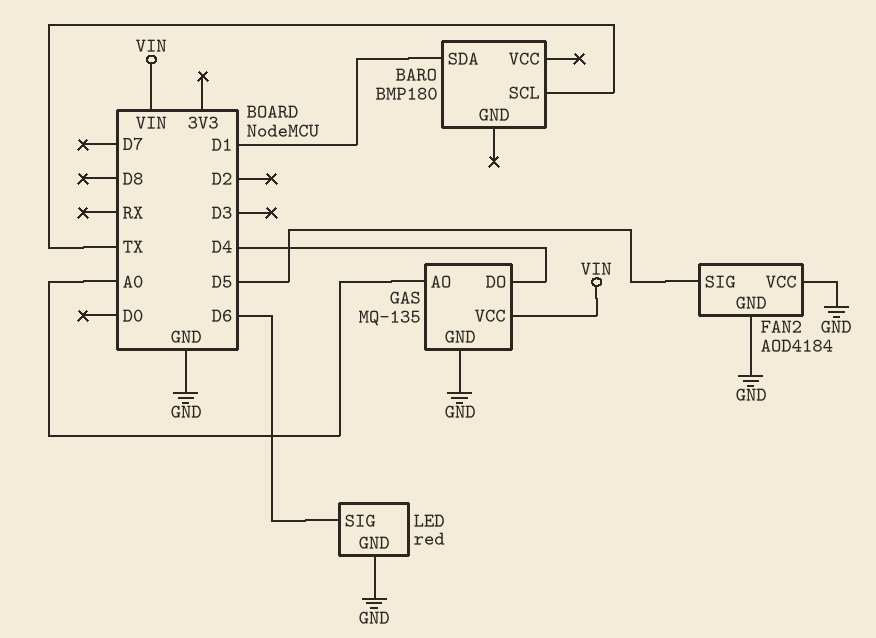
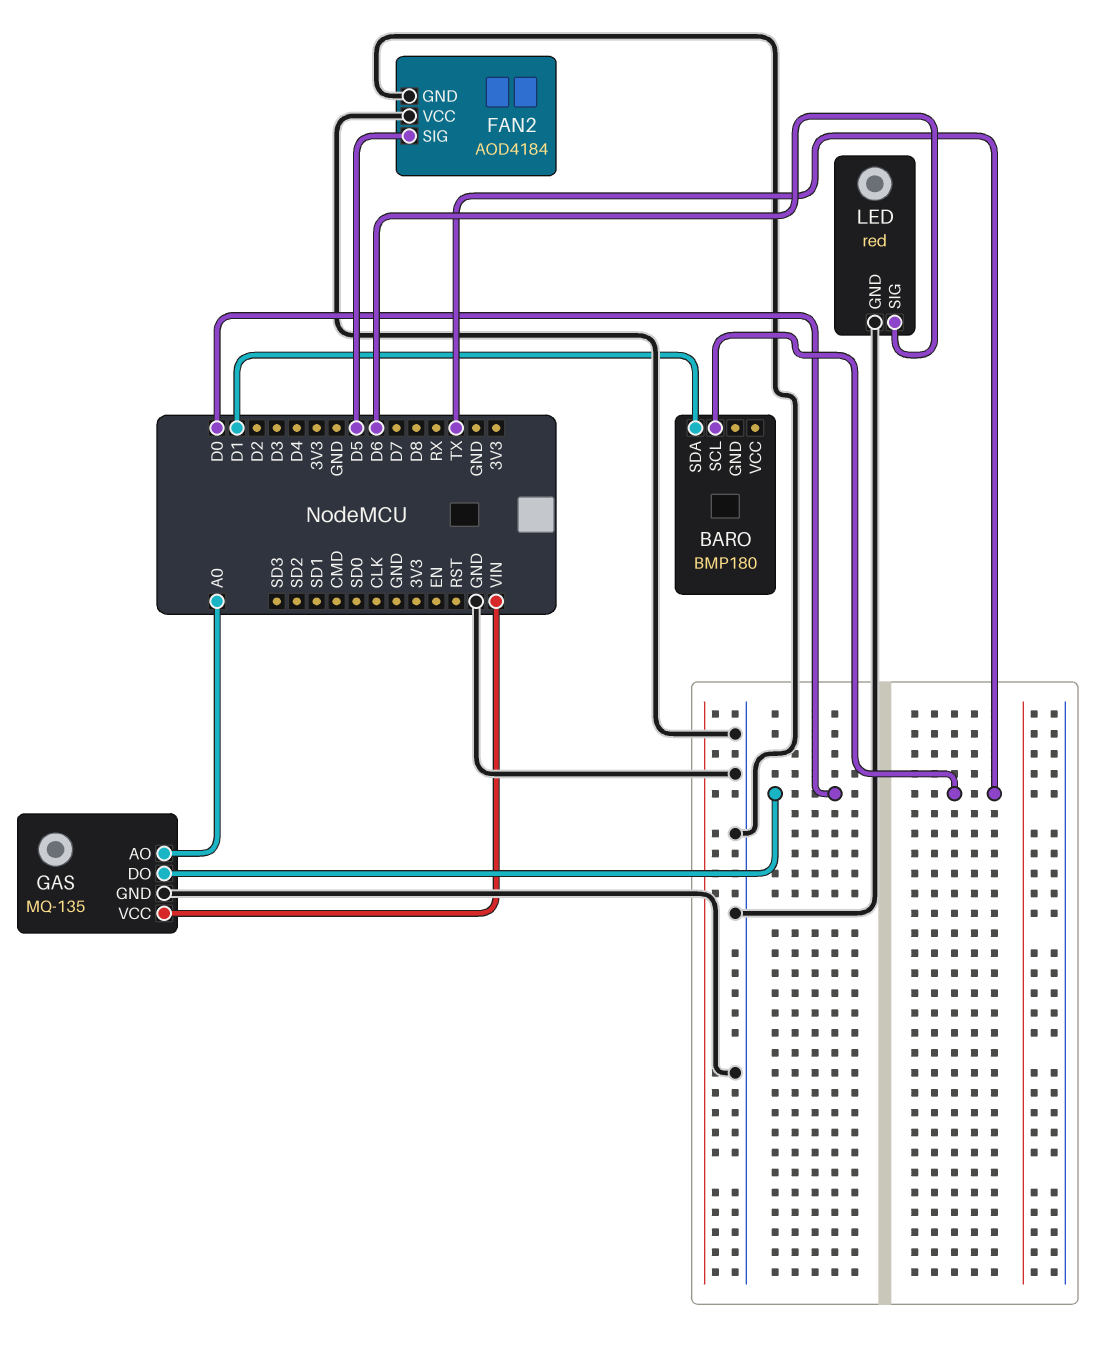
GAS pin DO: D4 -> D0

